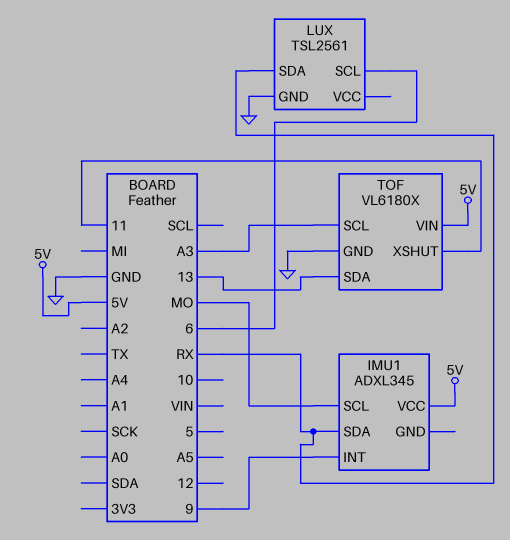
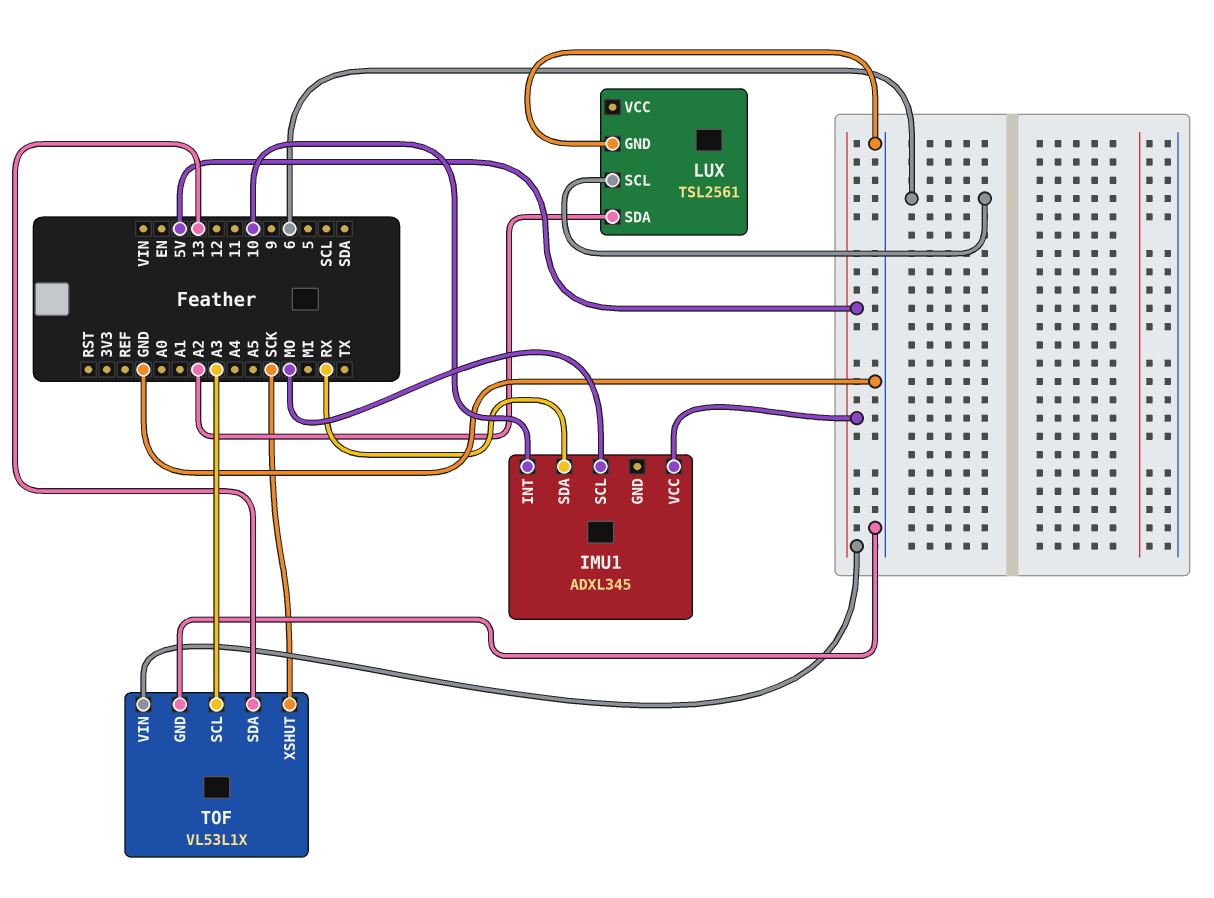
IMU1 pin INT: 9 -> 10
LUX pin SDA: RX -> A2
TOF: VL6180X -> VL53L1X
TOF pin XSHUT: 11 -> SCK

